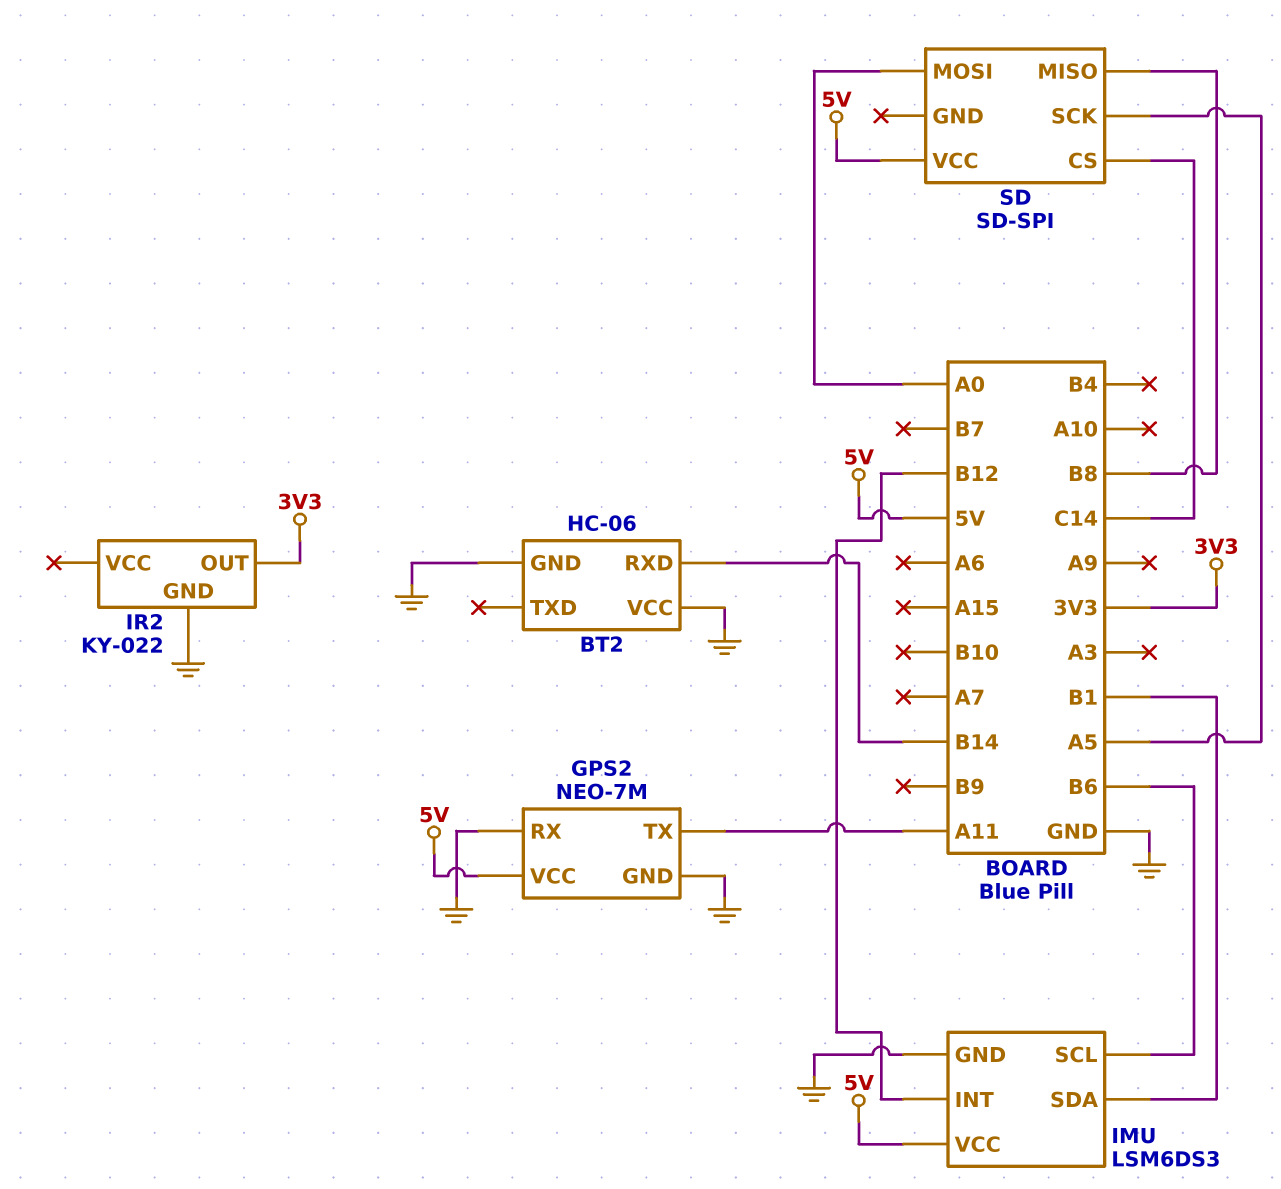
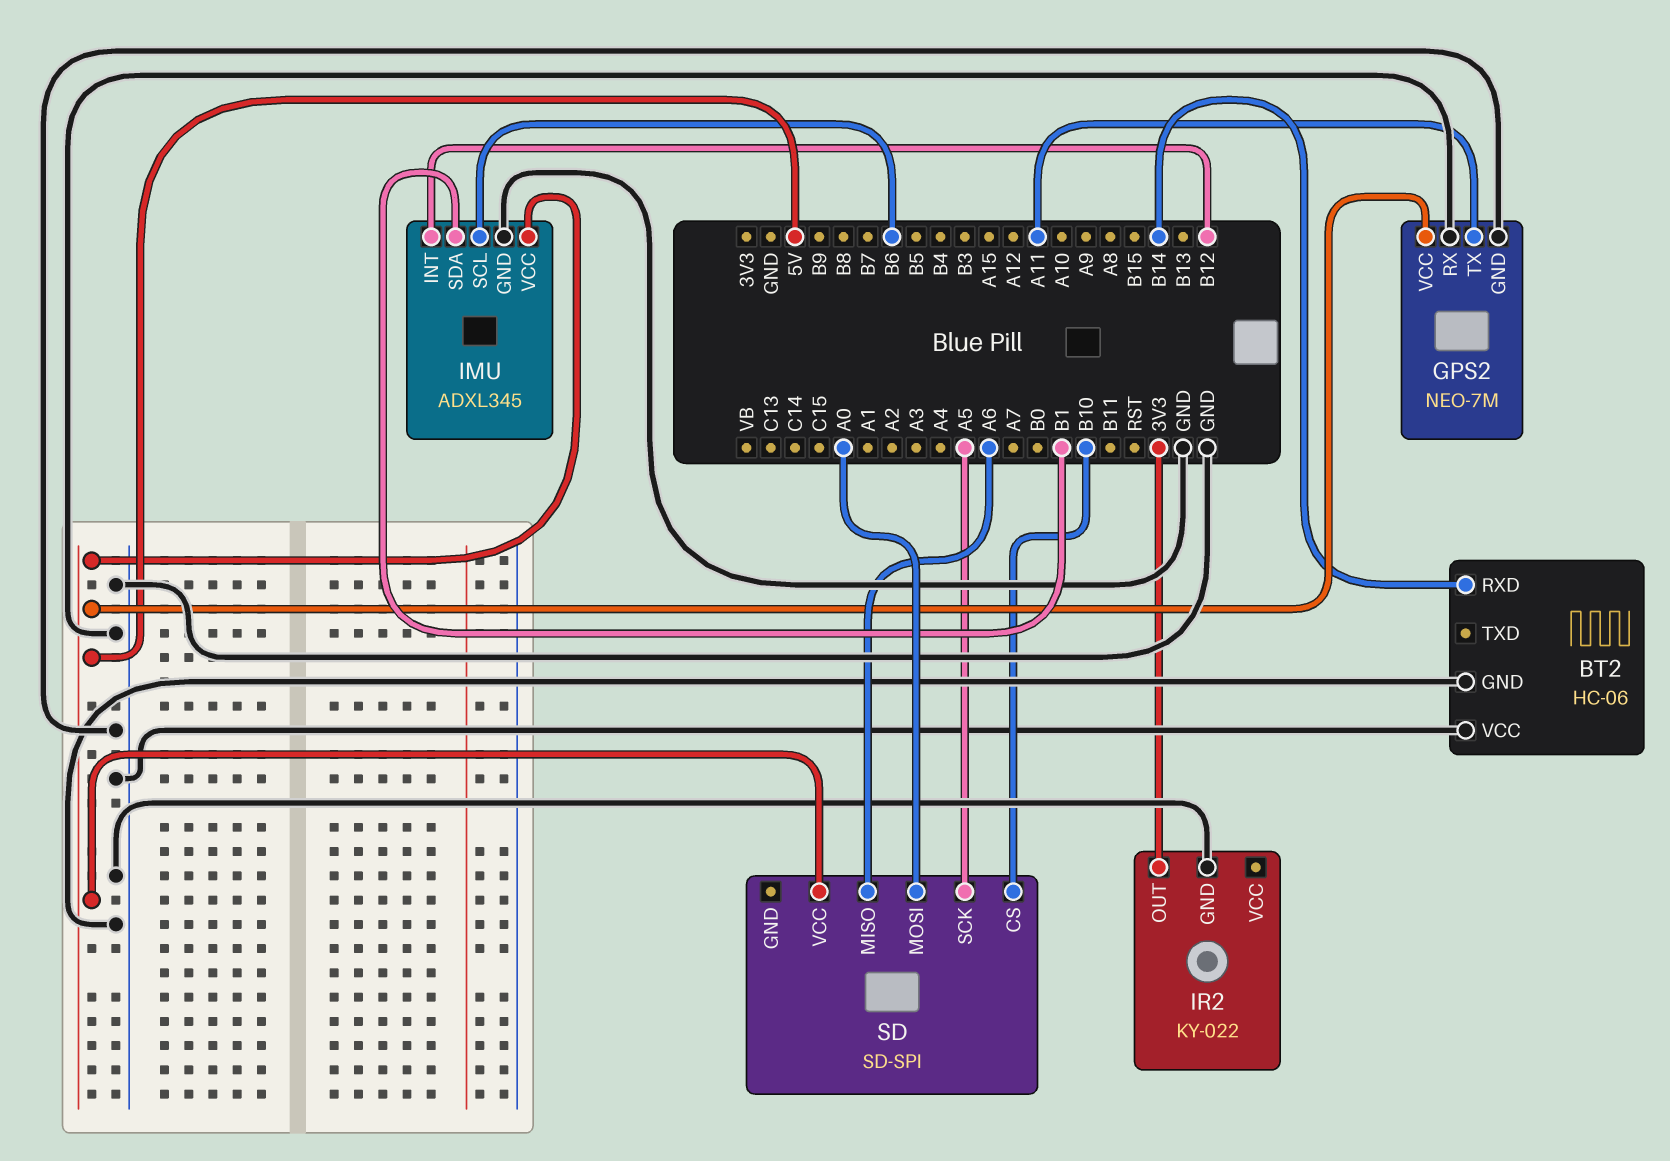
IMU: LSM6DS3 -> ADXL345
SD pin CS: C14 -> B10
SD pin MISO: B8 -> A6

